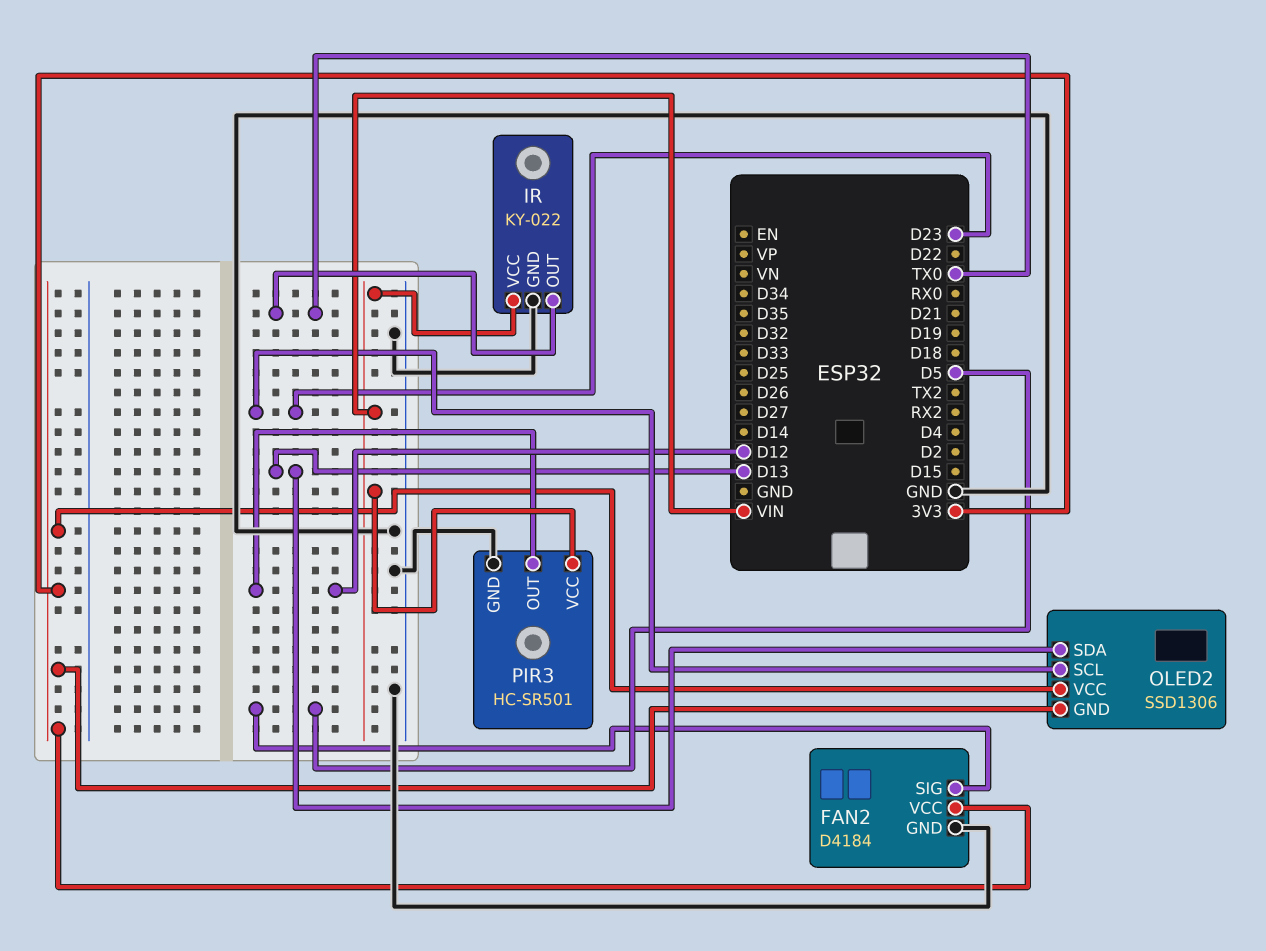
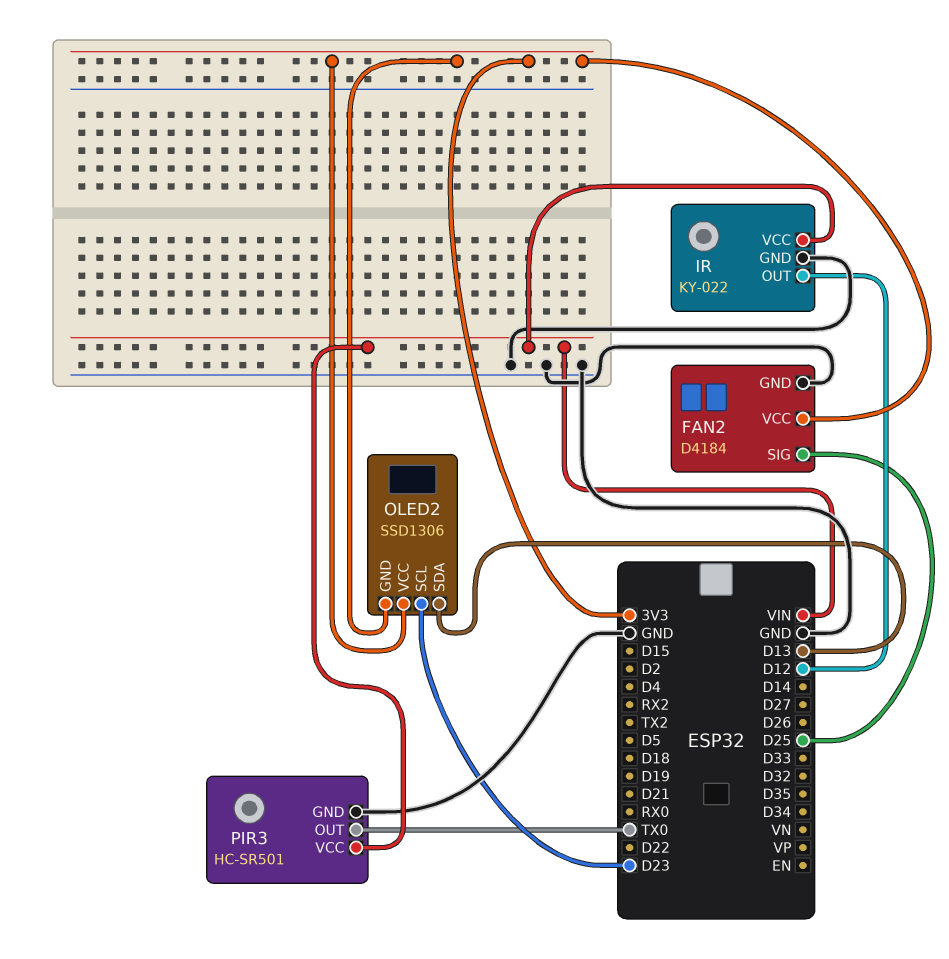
FAN2 pin SIG: D5 -> D25
IR pin OUT: TX0 -> D12
PIR3 pin OUT: D12 -> TX0

